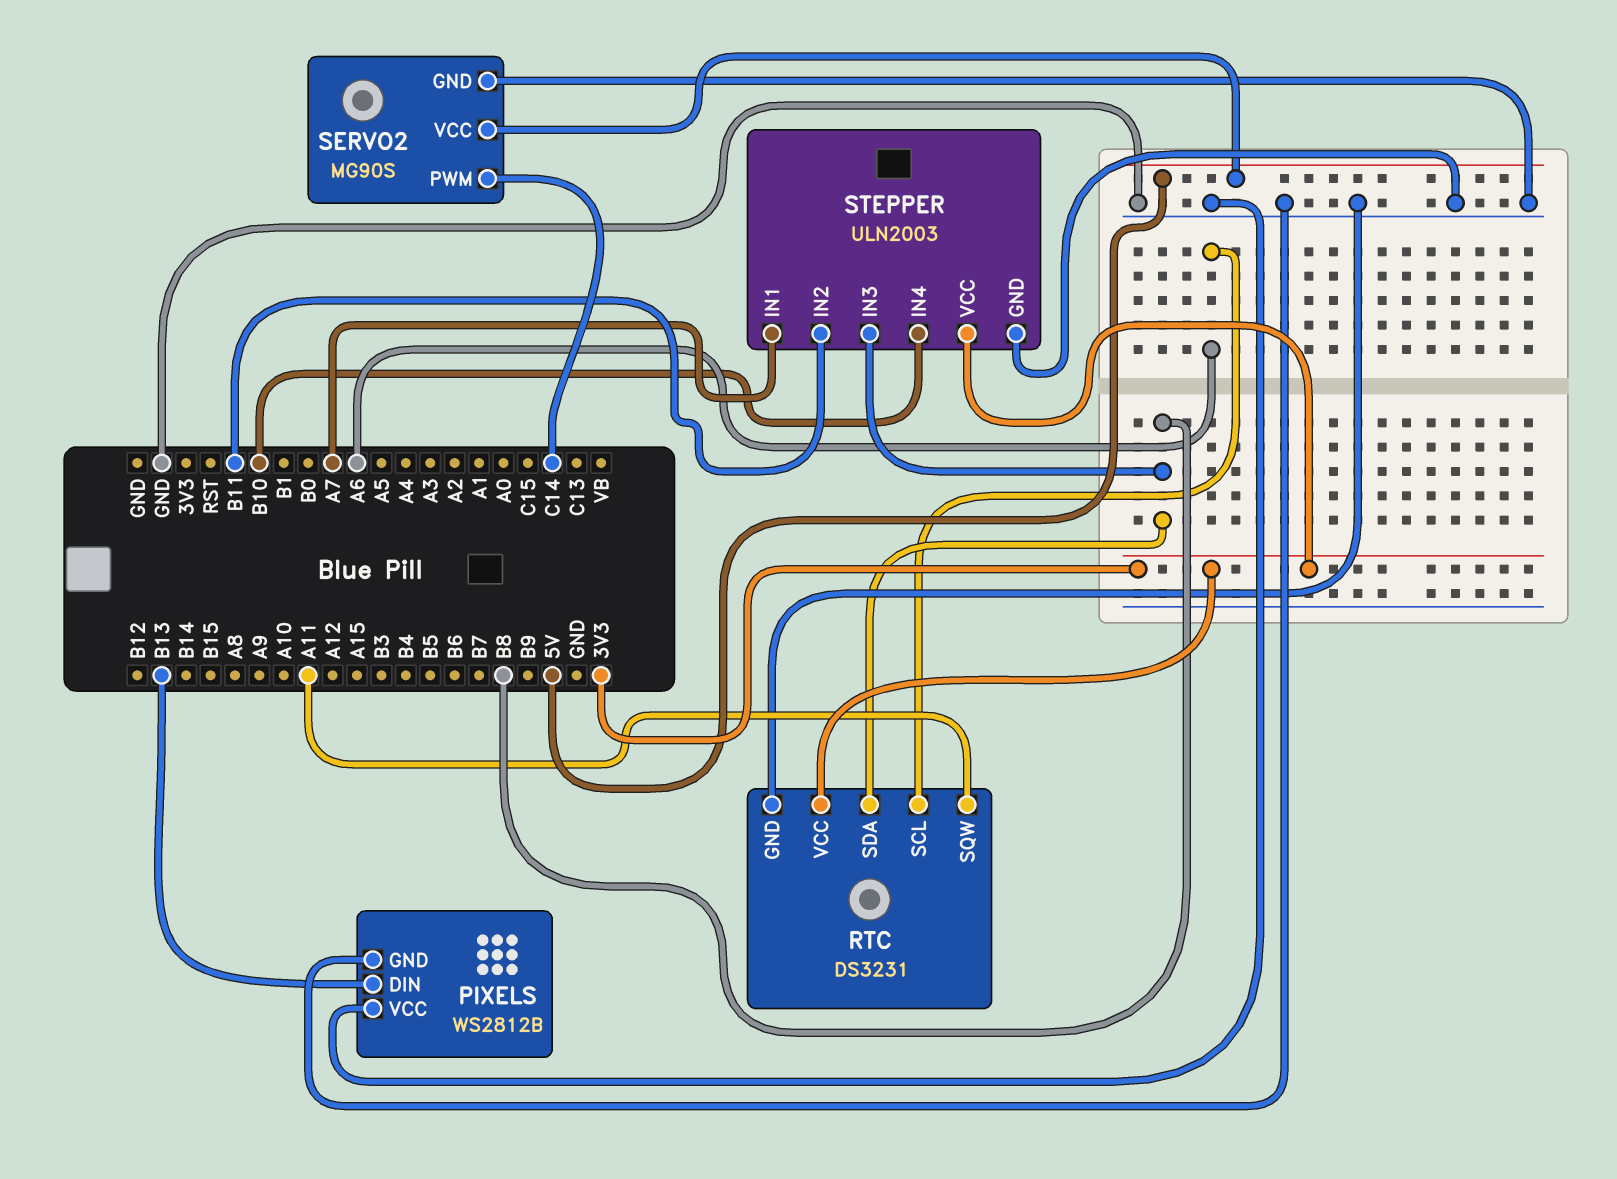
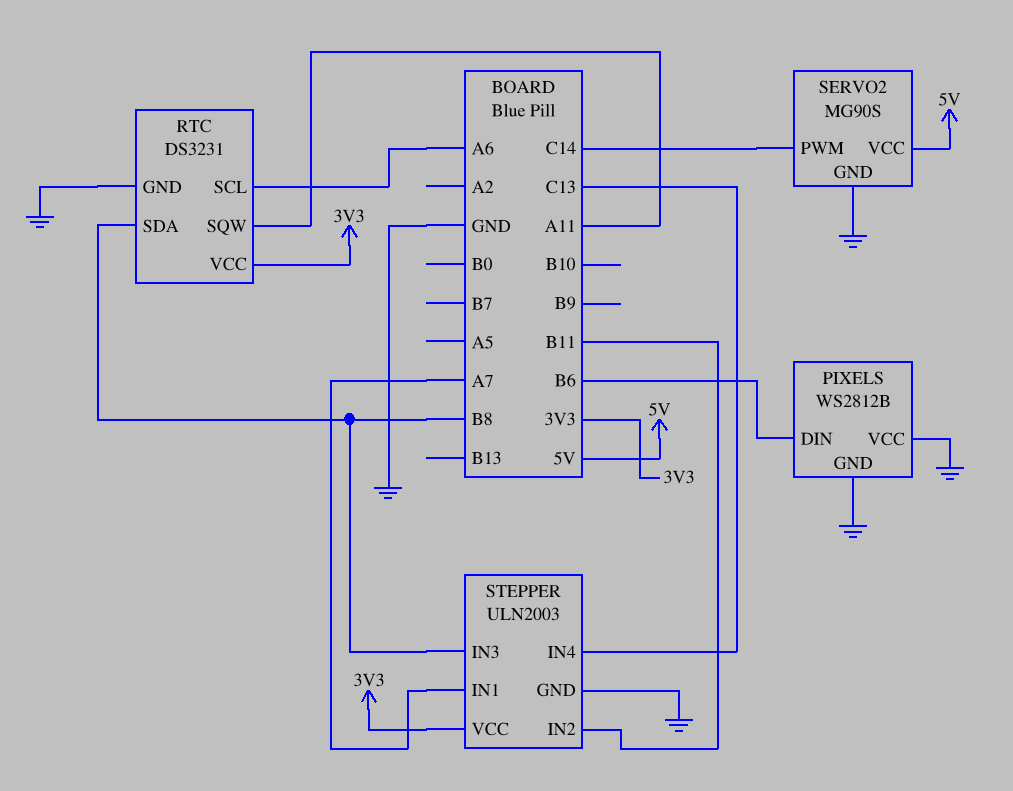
PIXELS pin DIN: B13 -> B6
STEPPER pin IN4: B10 -> C13

